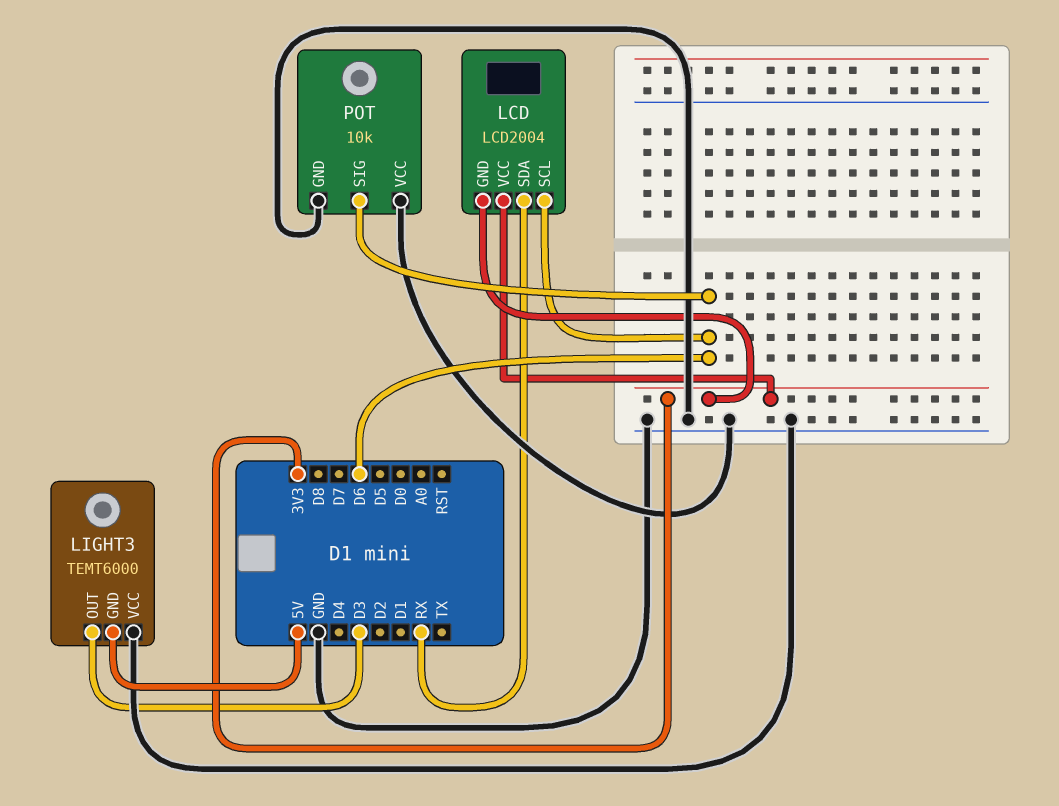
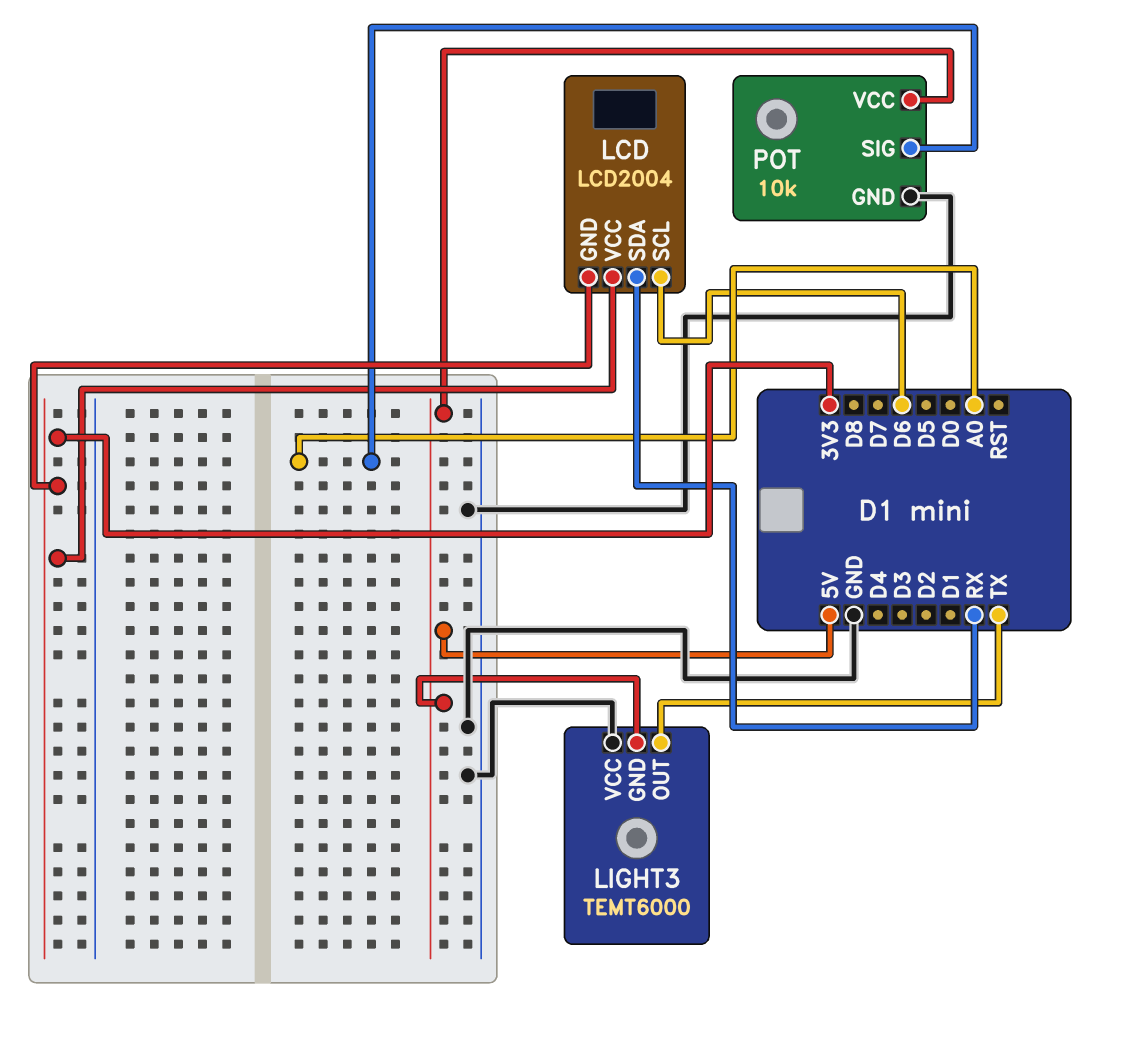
LIGHT3 pin OUT: D3 -> TX
POT pin SIG: D6 -> A0
POT pin VCC: GND -> 5V

